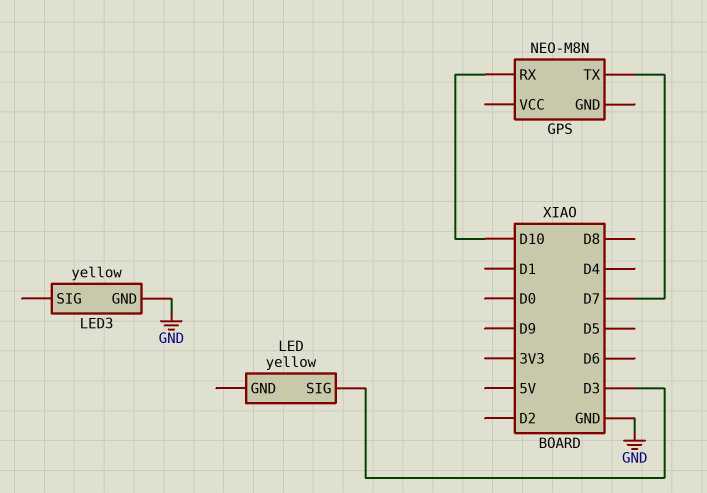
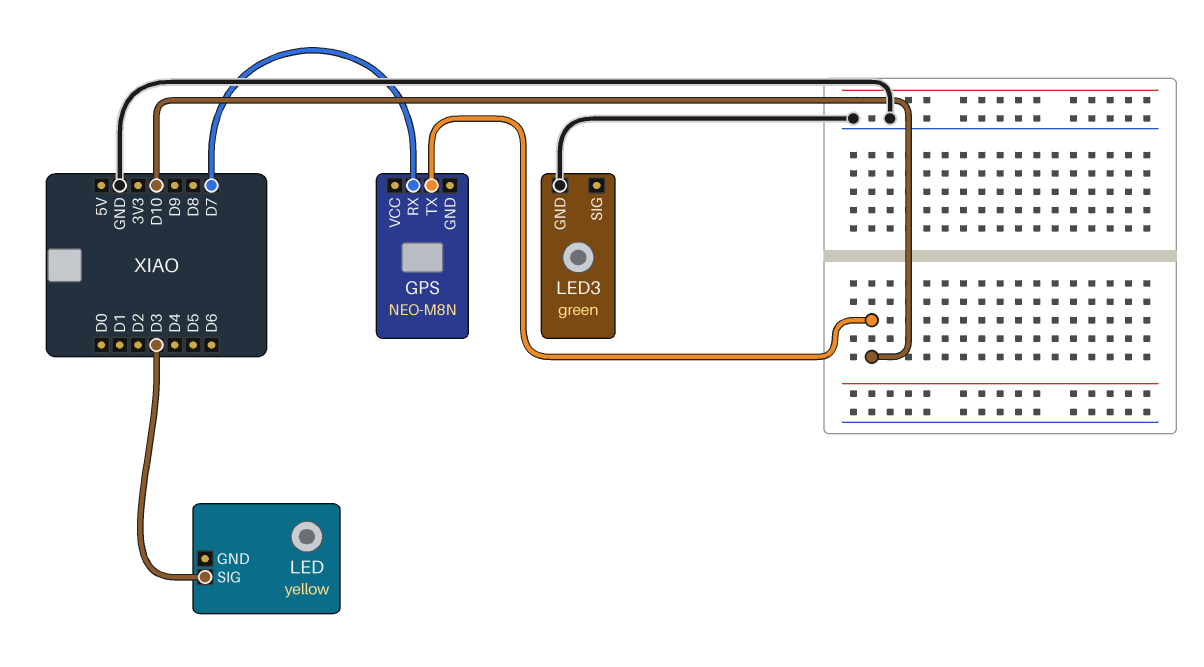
GPS pin RX: D10 -> D7
GPS pin TX: D7 -> D10
LED3: yellow -> green

